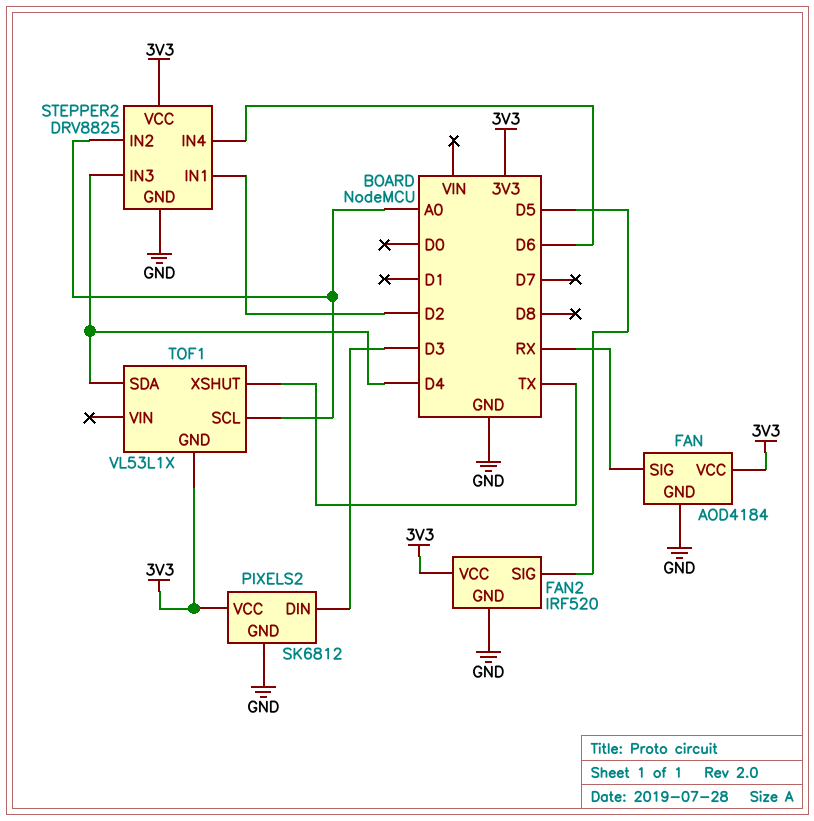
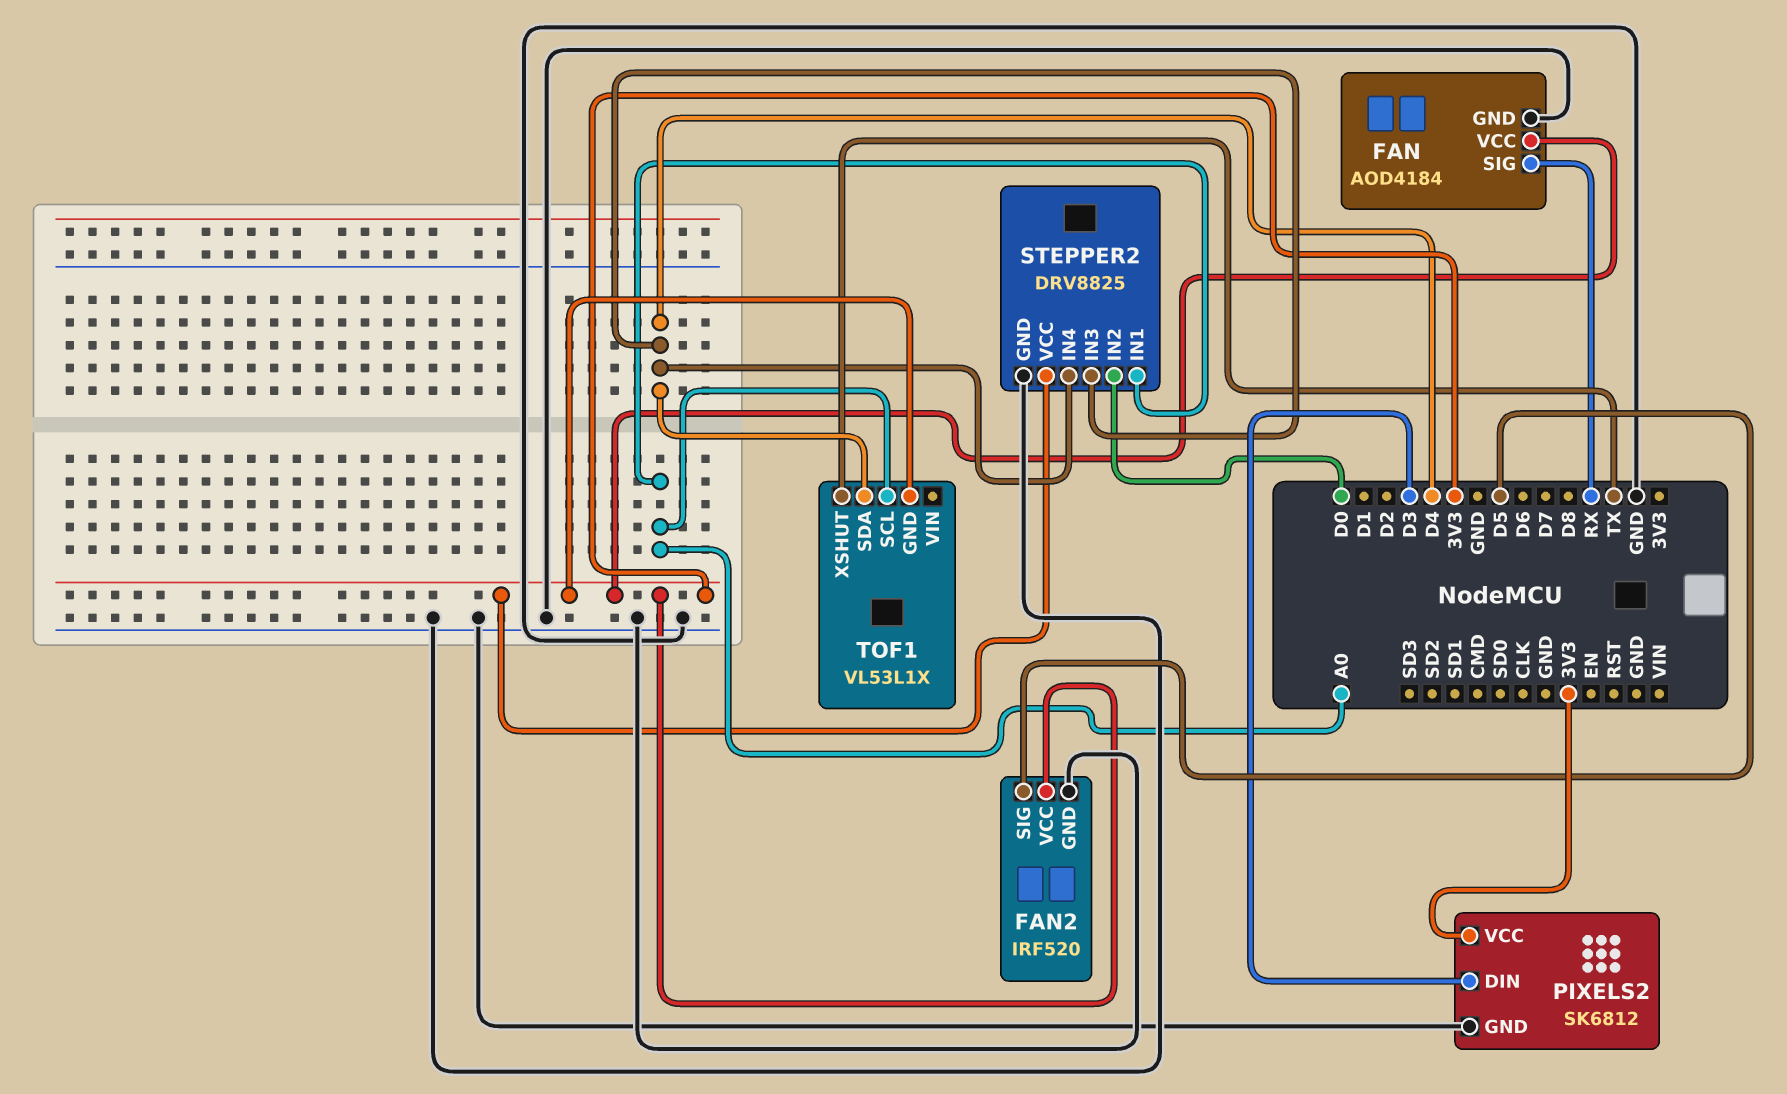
STEPPER2 pin IN1: D2 -> A0
STEPPER2 pin IN2: A0 -> D0
STEPPER2 pin IN4: D6 -> D4

